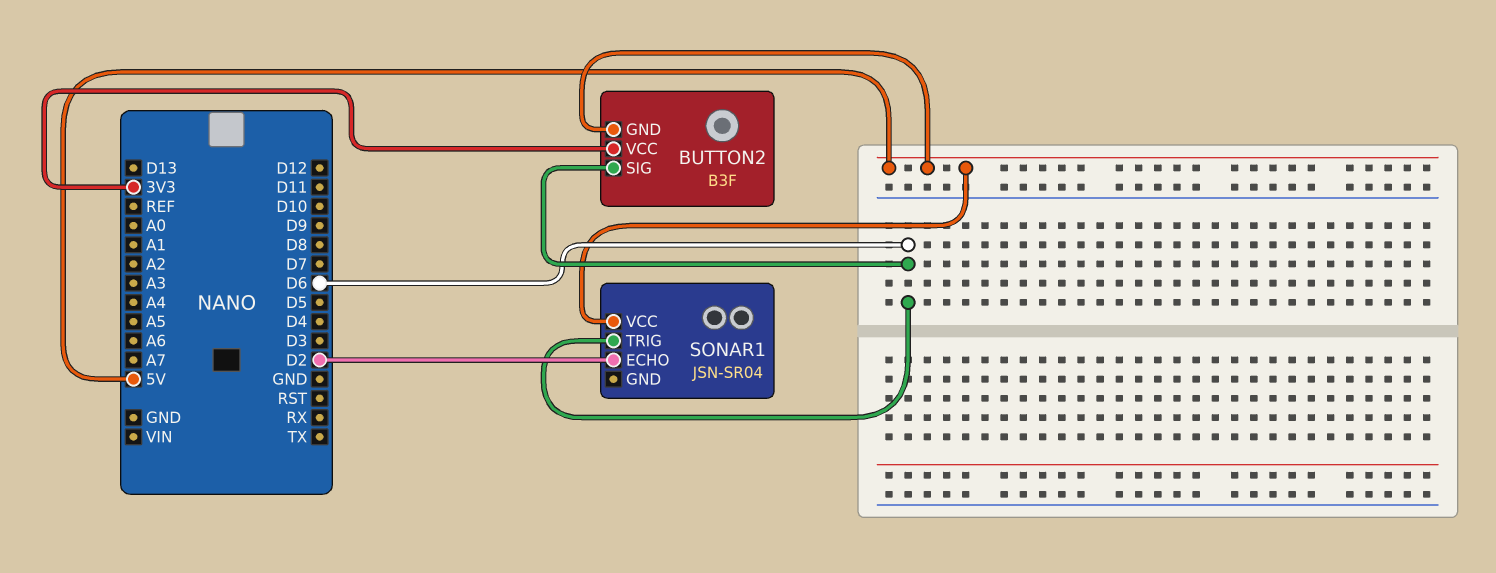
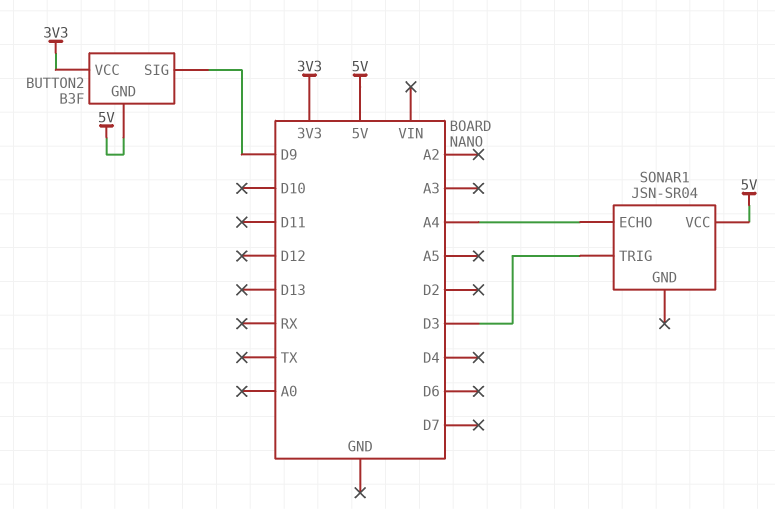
BUTTON2 pin SIG: D6 -> D9
SONAR1 pin ECHO: D2 -> A4
SONAR1 pin TRIG: D6 -> D3

